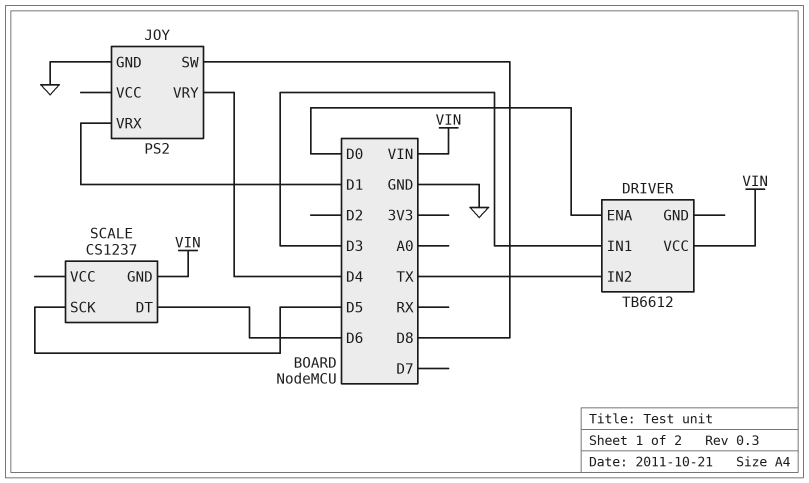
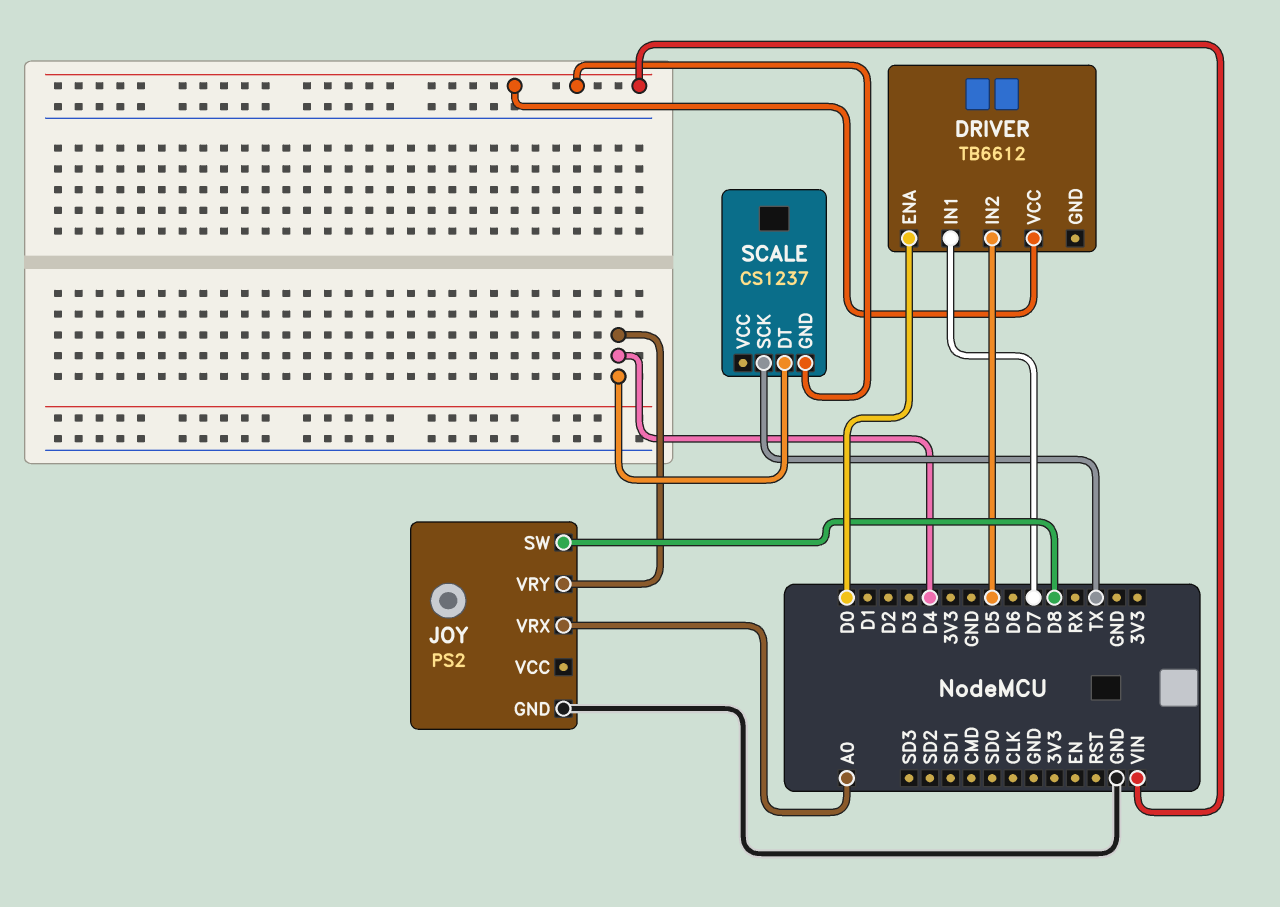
DRIVER pin IN1: D3 -> D7
DRIVER pin IN2: TX -> D5
JOY pin VRX: D1 -> A0
SCALE pin DT: D6 -> D4
SCALE pin SCK: D5 -> TX

